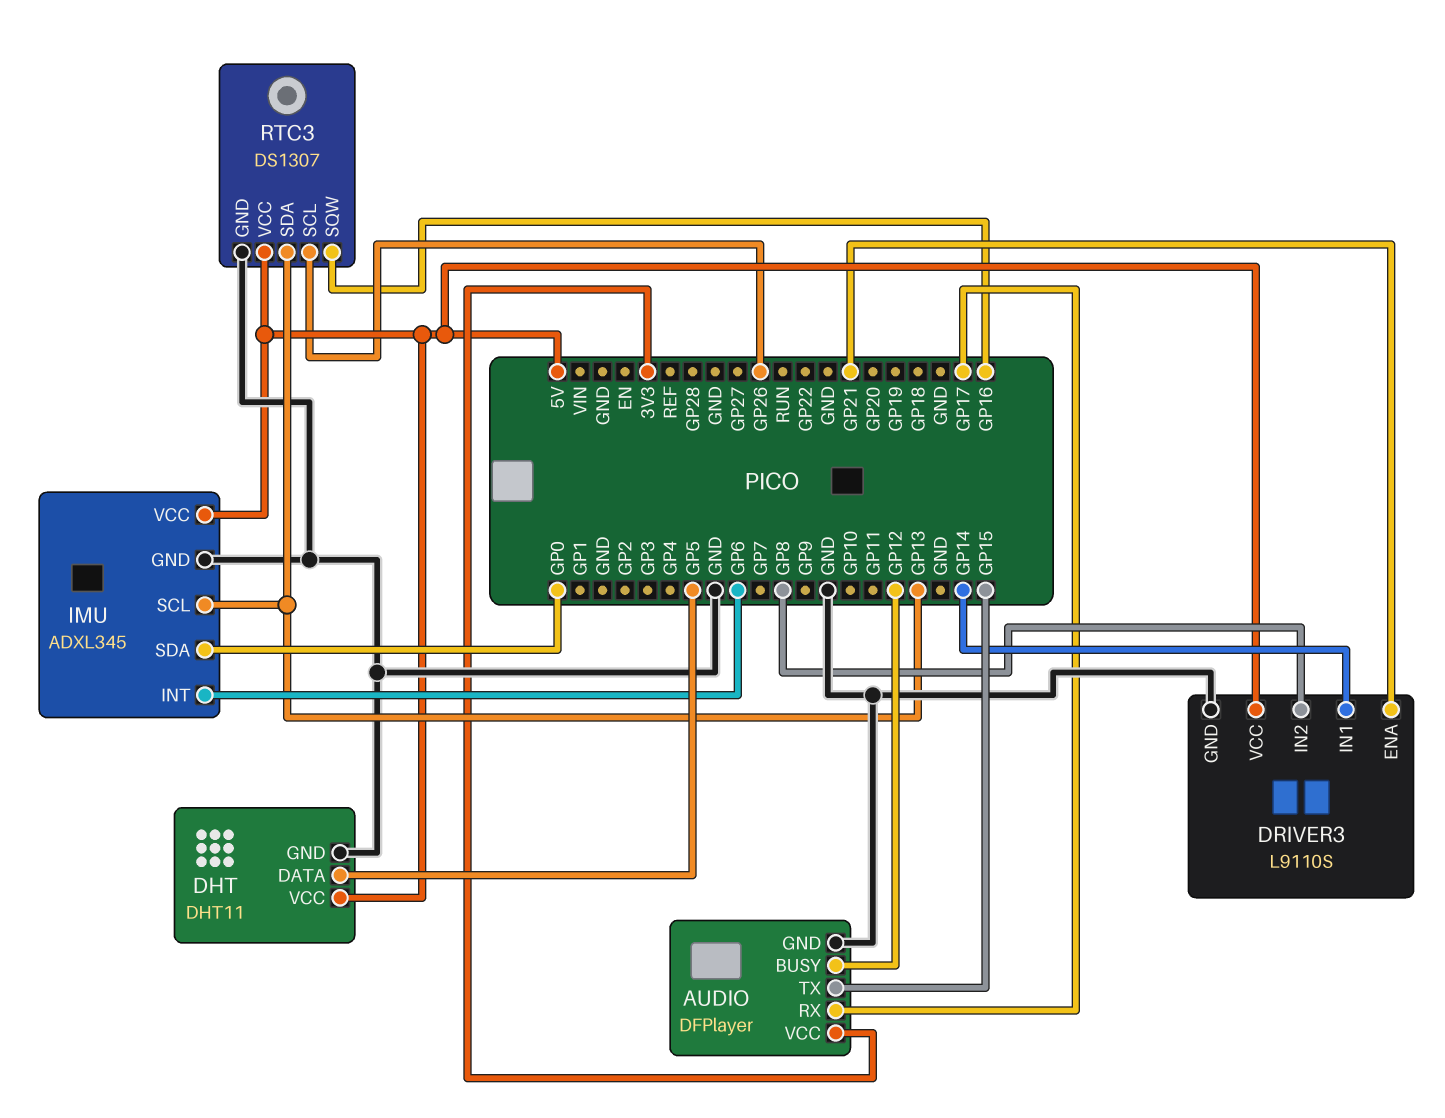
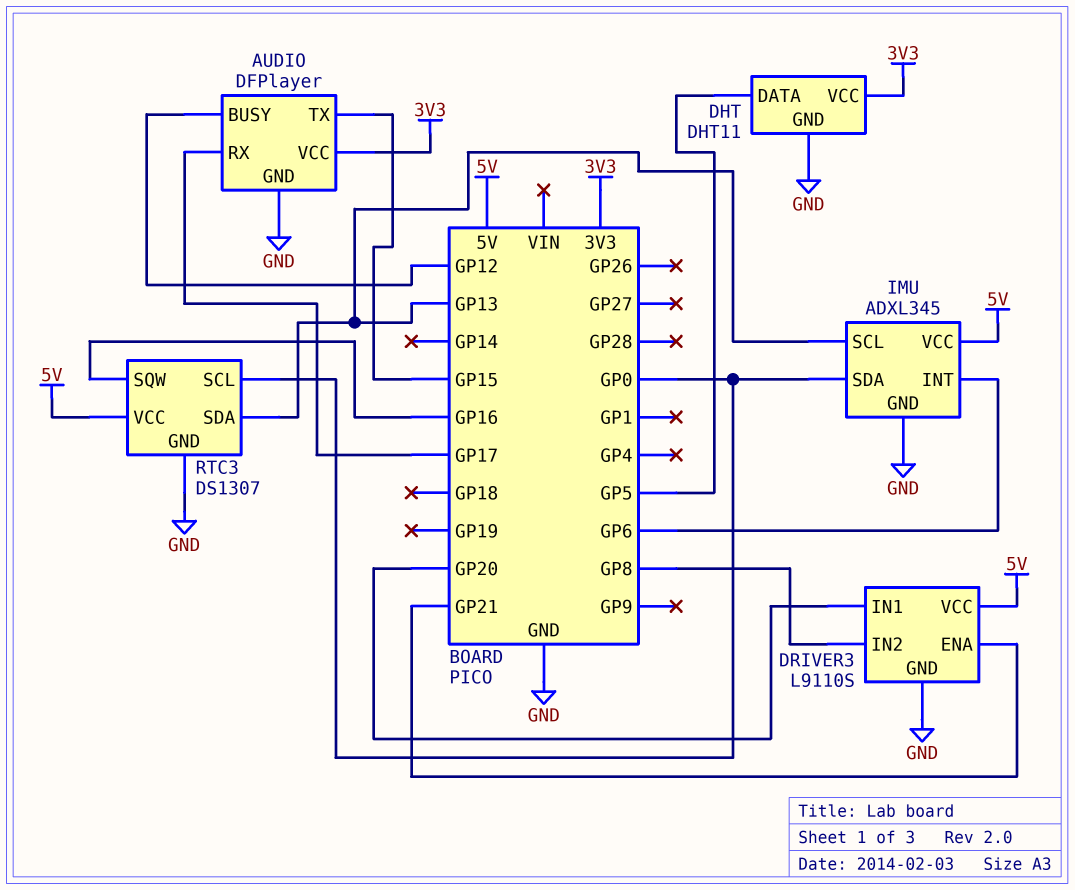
DHT pin VCC: 5V -> 3V3
DRIVER3 pin IN1: GP14 -> GP20
RTC3 pin SCL: GP26 -> GP0

